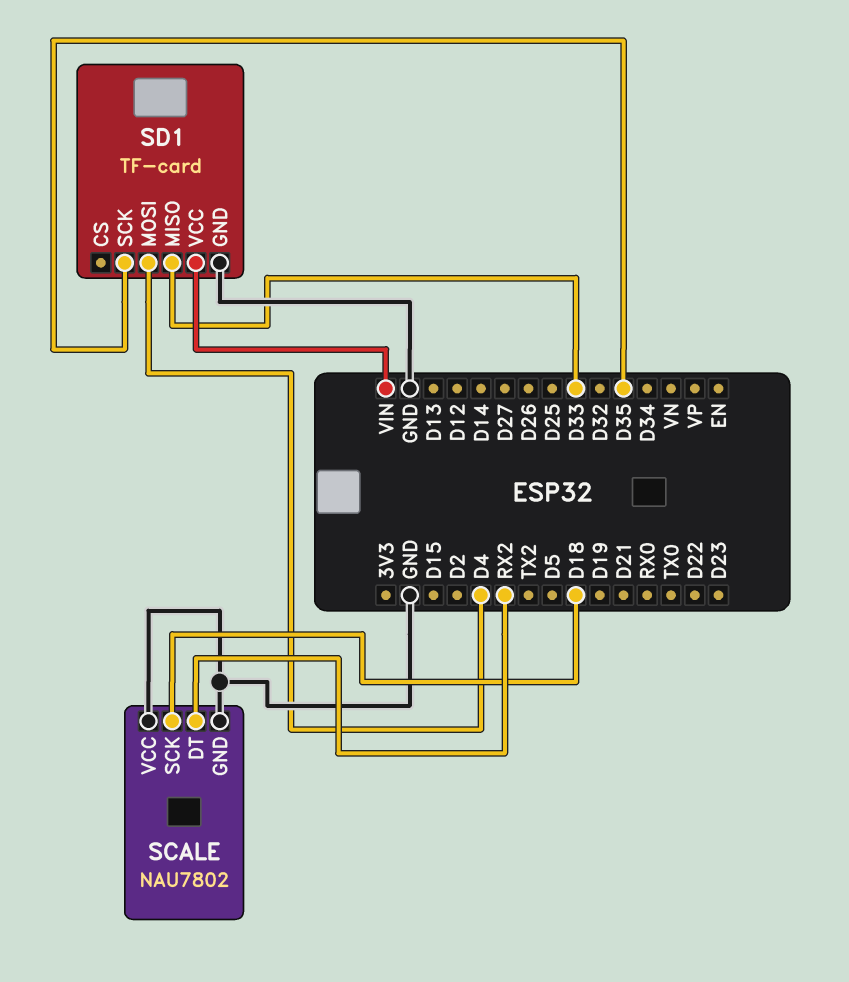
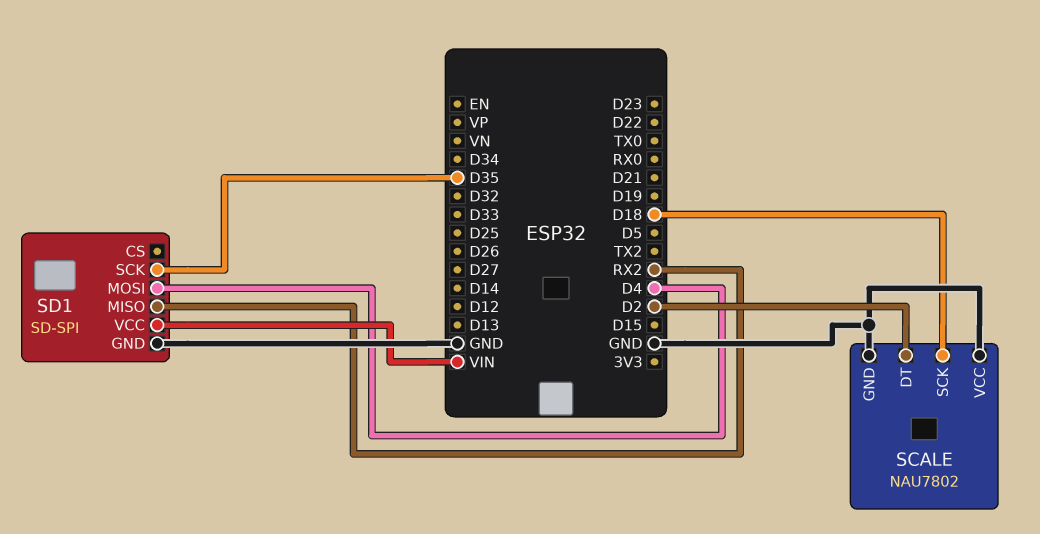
SCALE pin DT: RX2 -> D2
SD1: TF-card -> SD-SPI
SD1 pin MISO: D33 -> RX2

